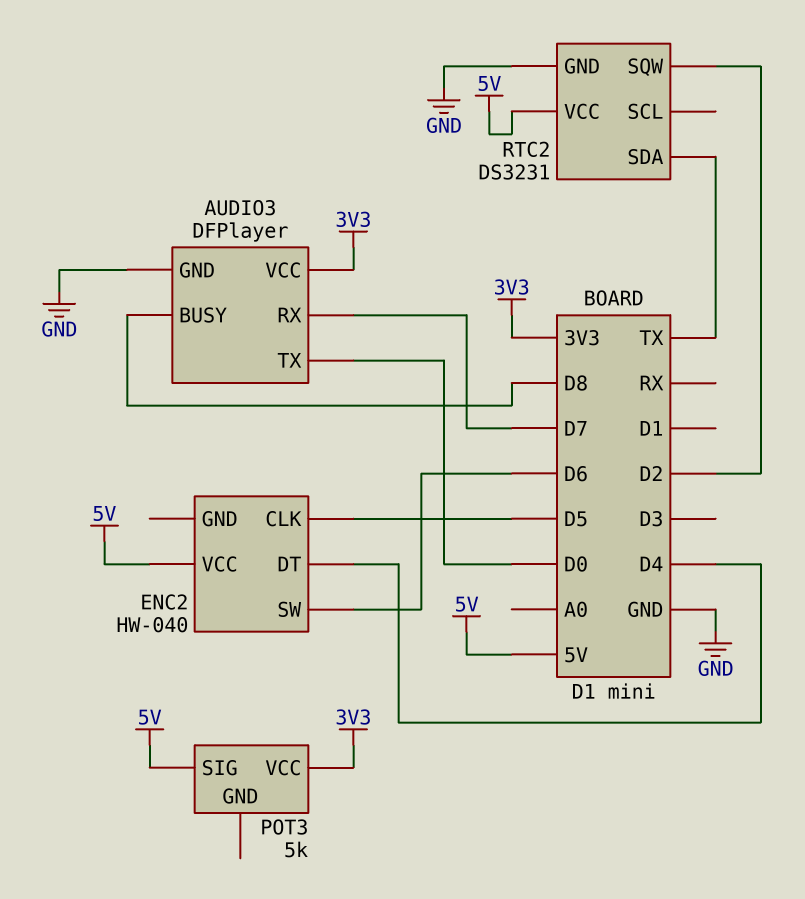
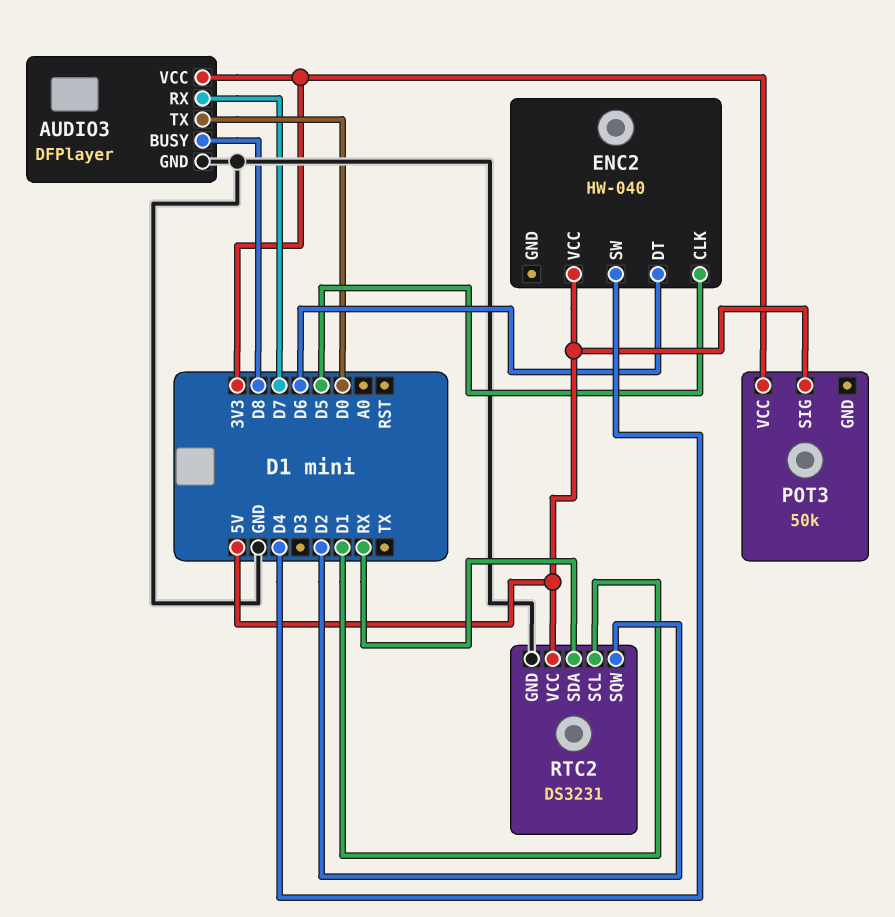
ENC2 pin DT: D4 -> D6
ENC2 pin SW: D6 -> D4
POT3: 5k -> 50k
RTC2 pin SCL: none -> D1
RTC2 pin SDA: TX -> RX

